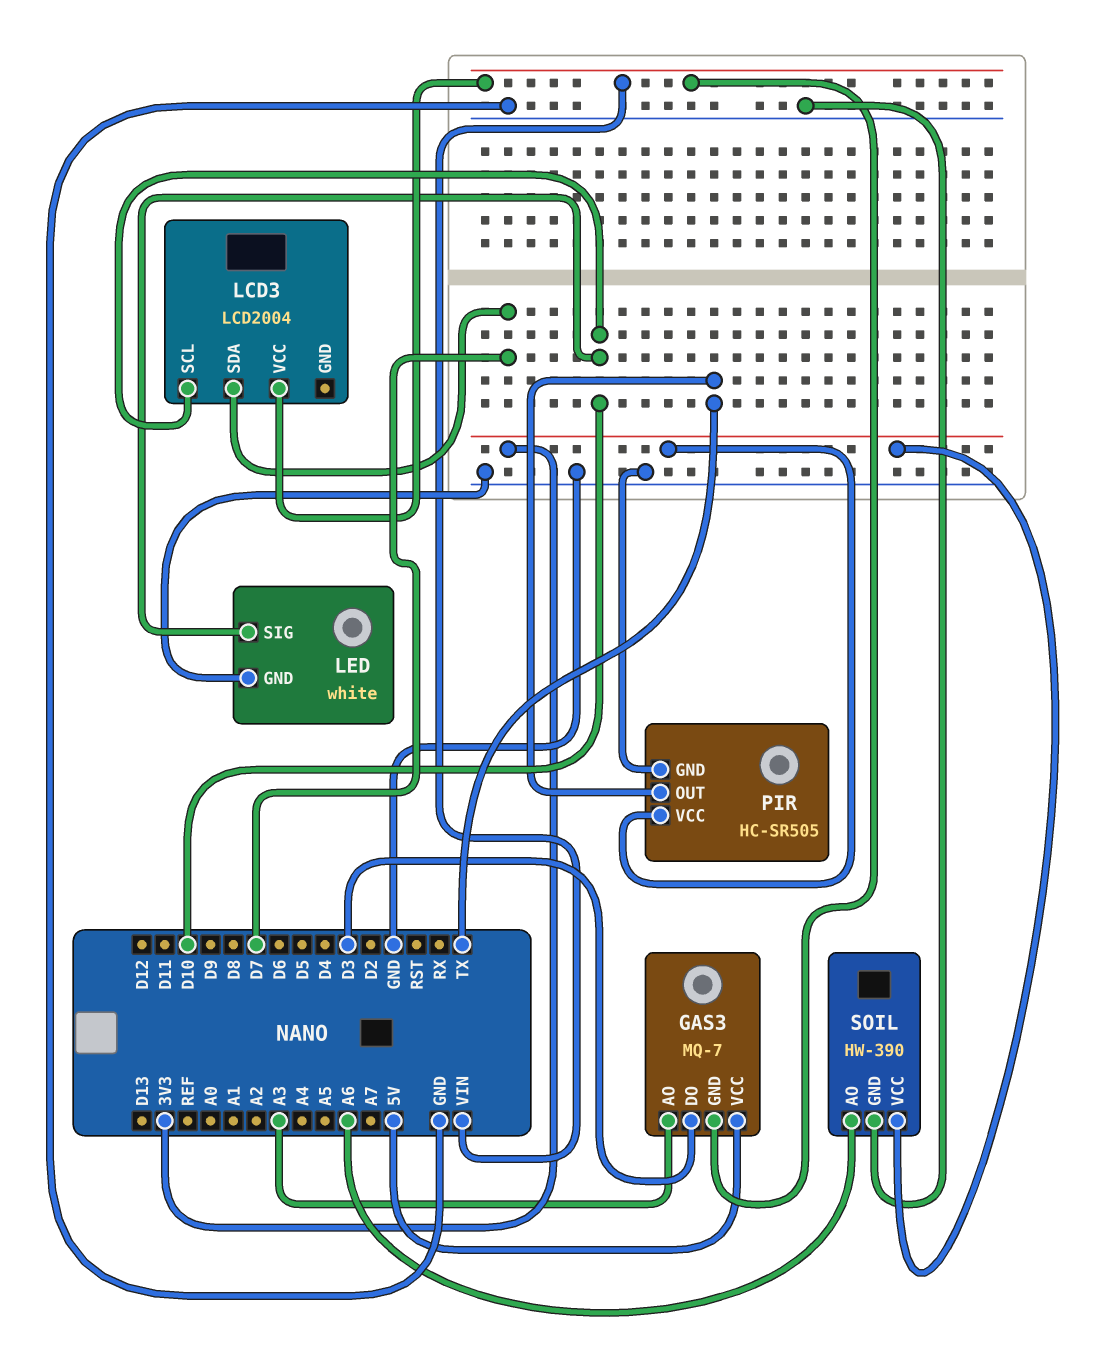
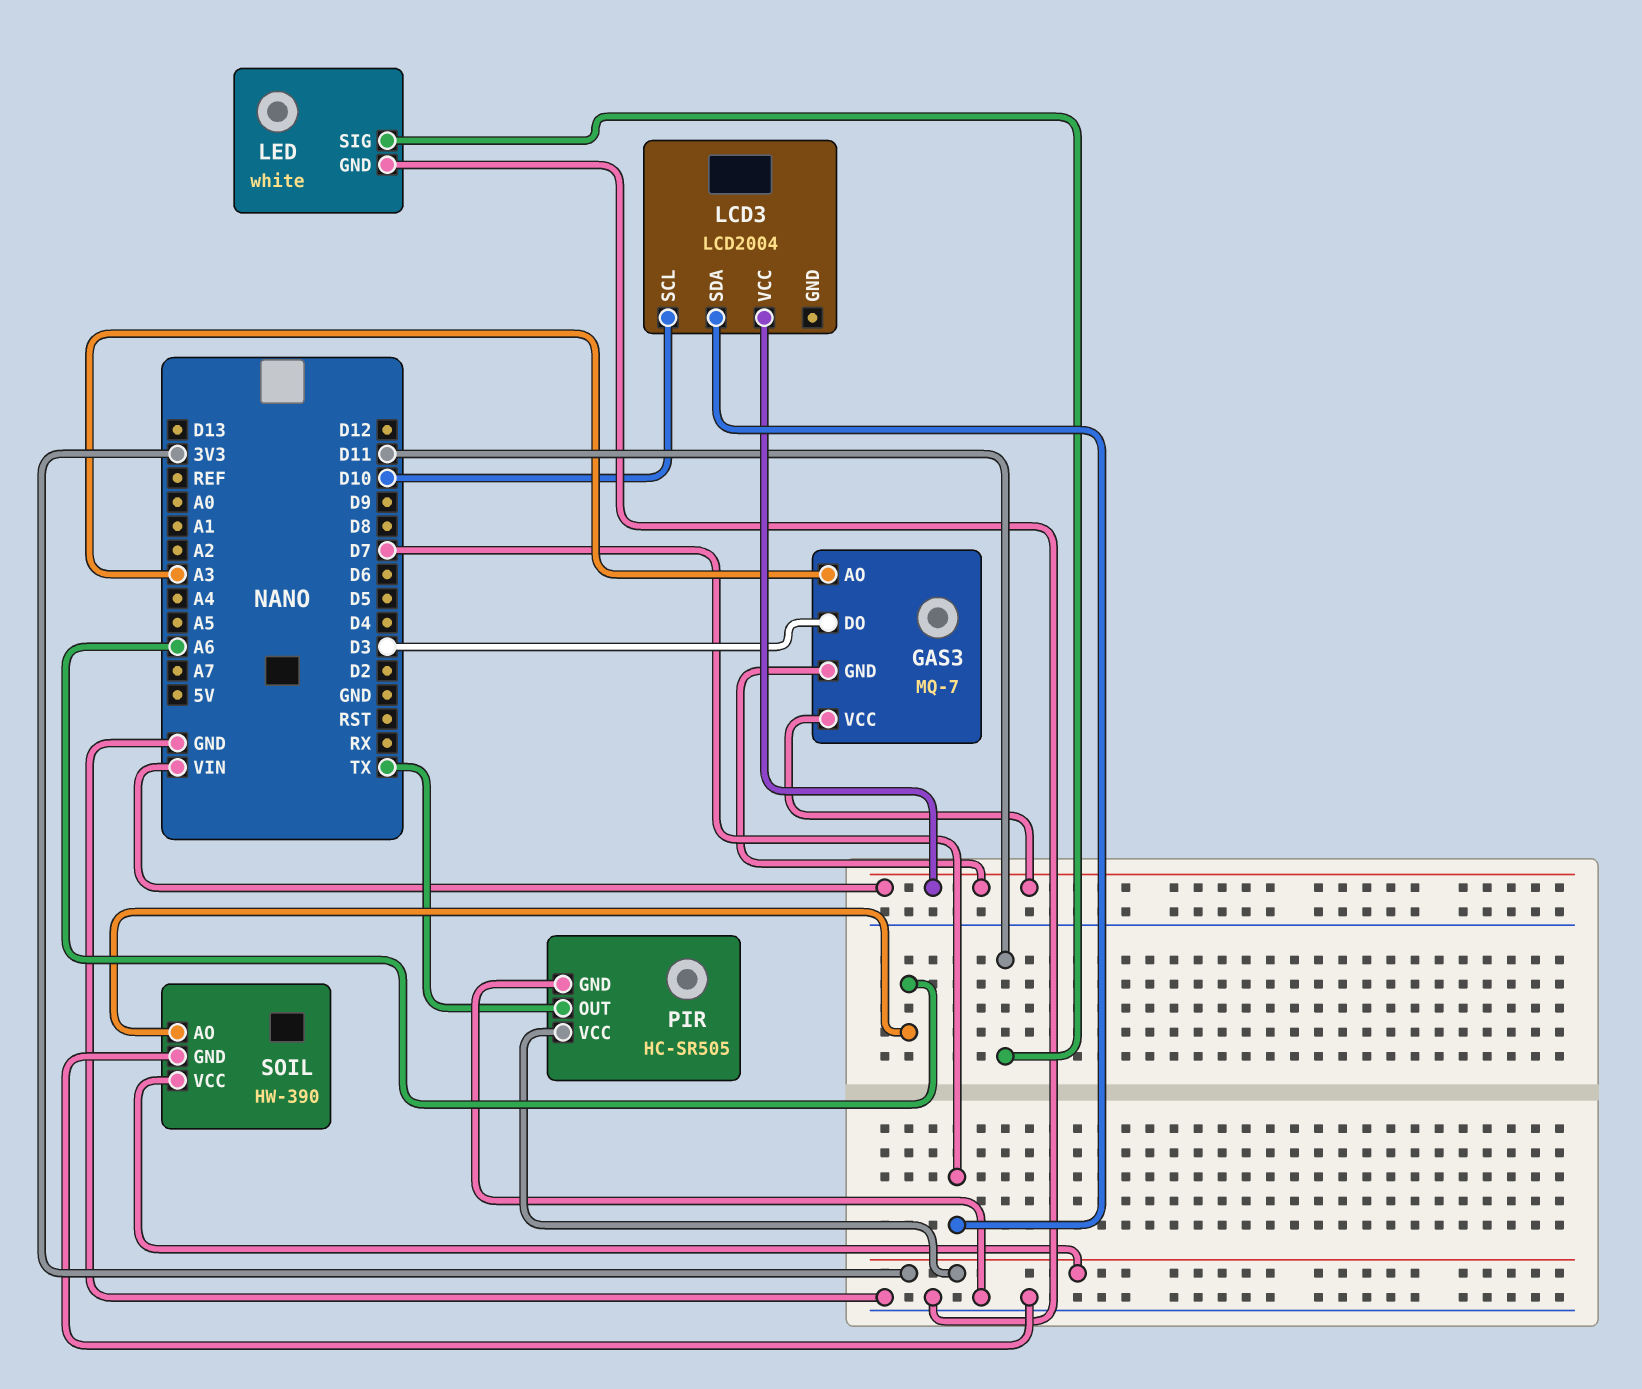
GAS3 pin VCC: 5V -> VIN
LED pin SIG: D10 -> D11

